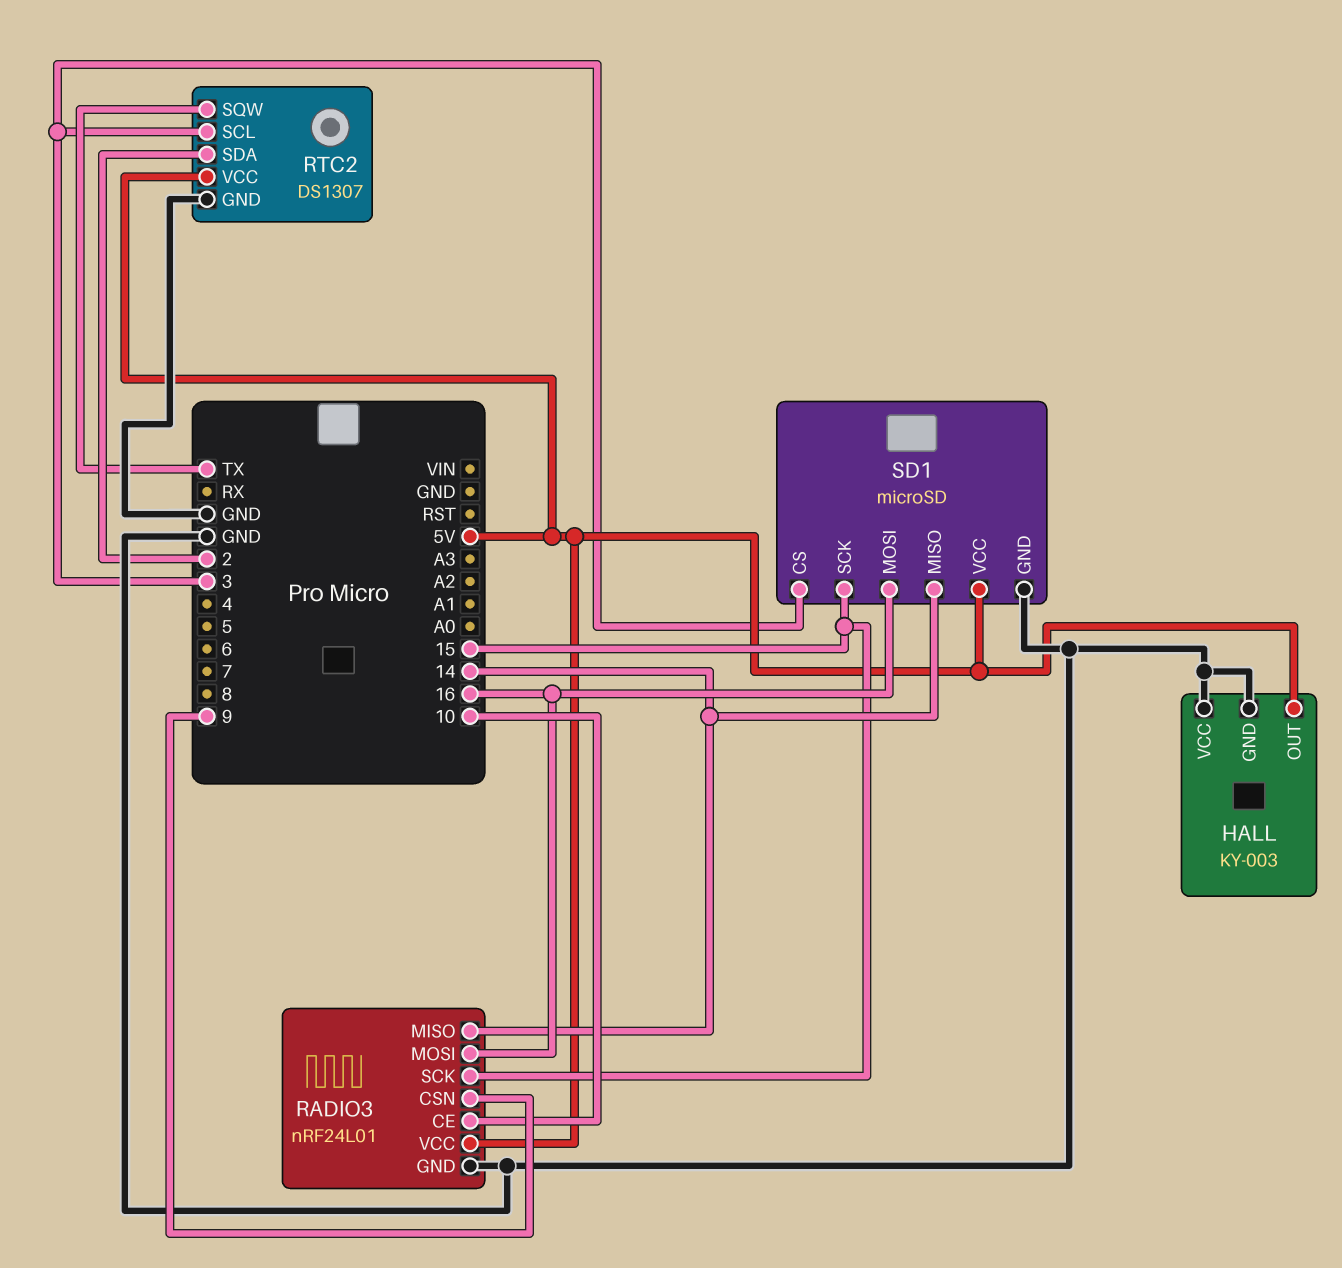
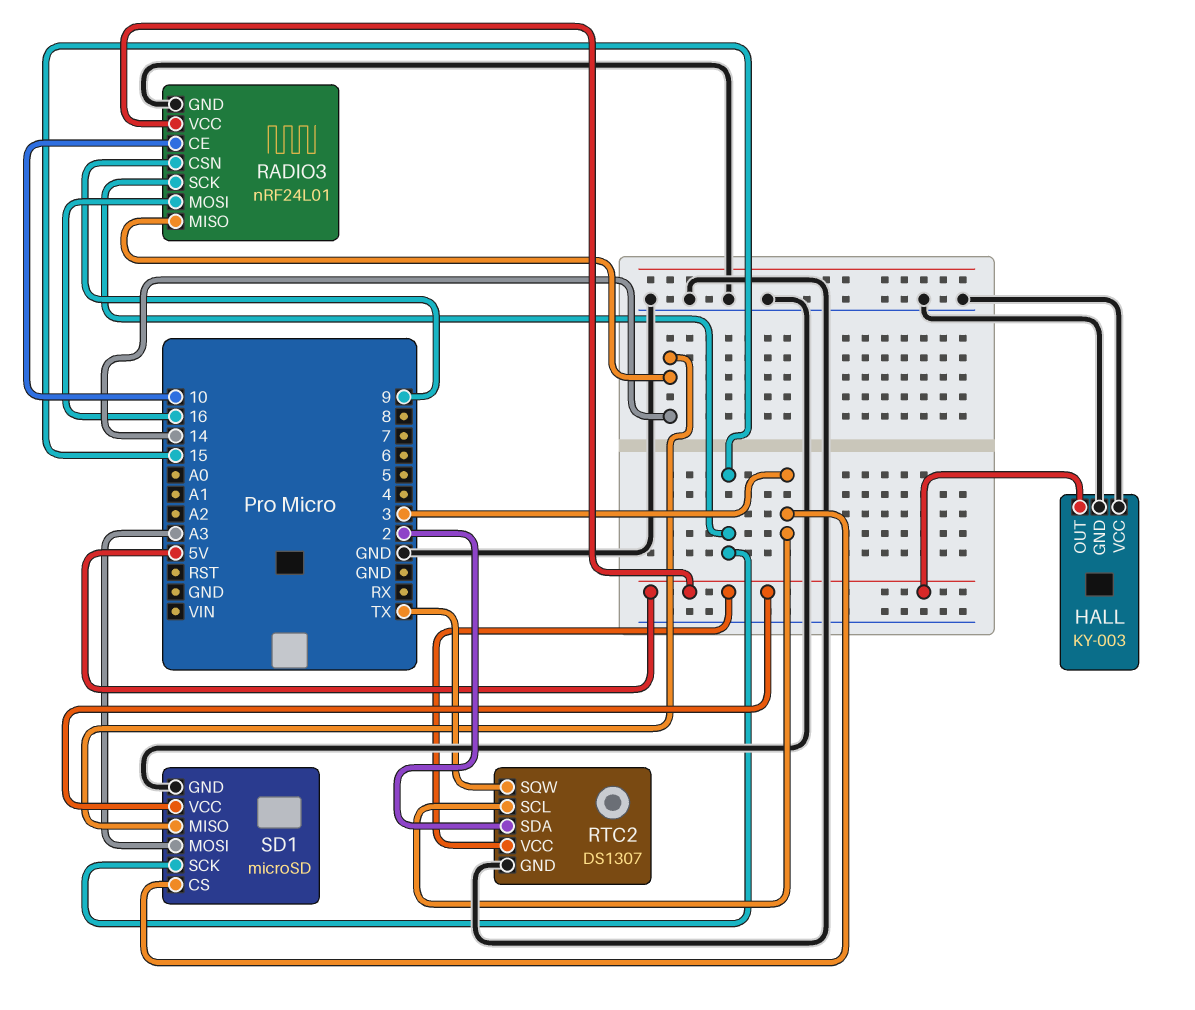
SD1 pin MOSI: 16 -> A3

